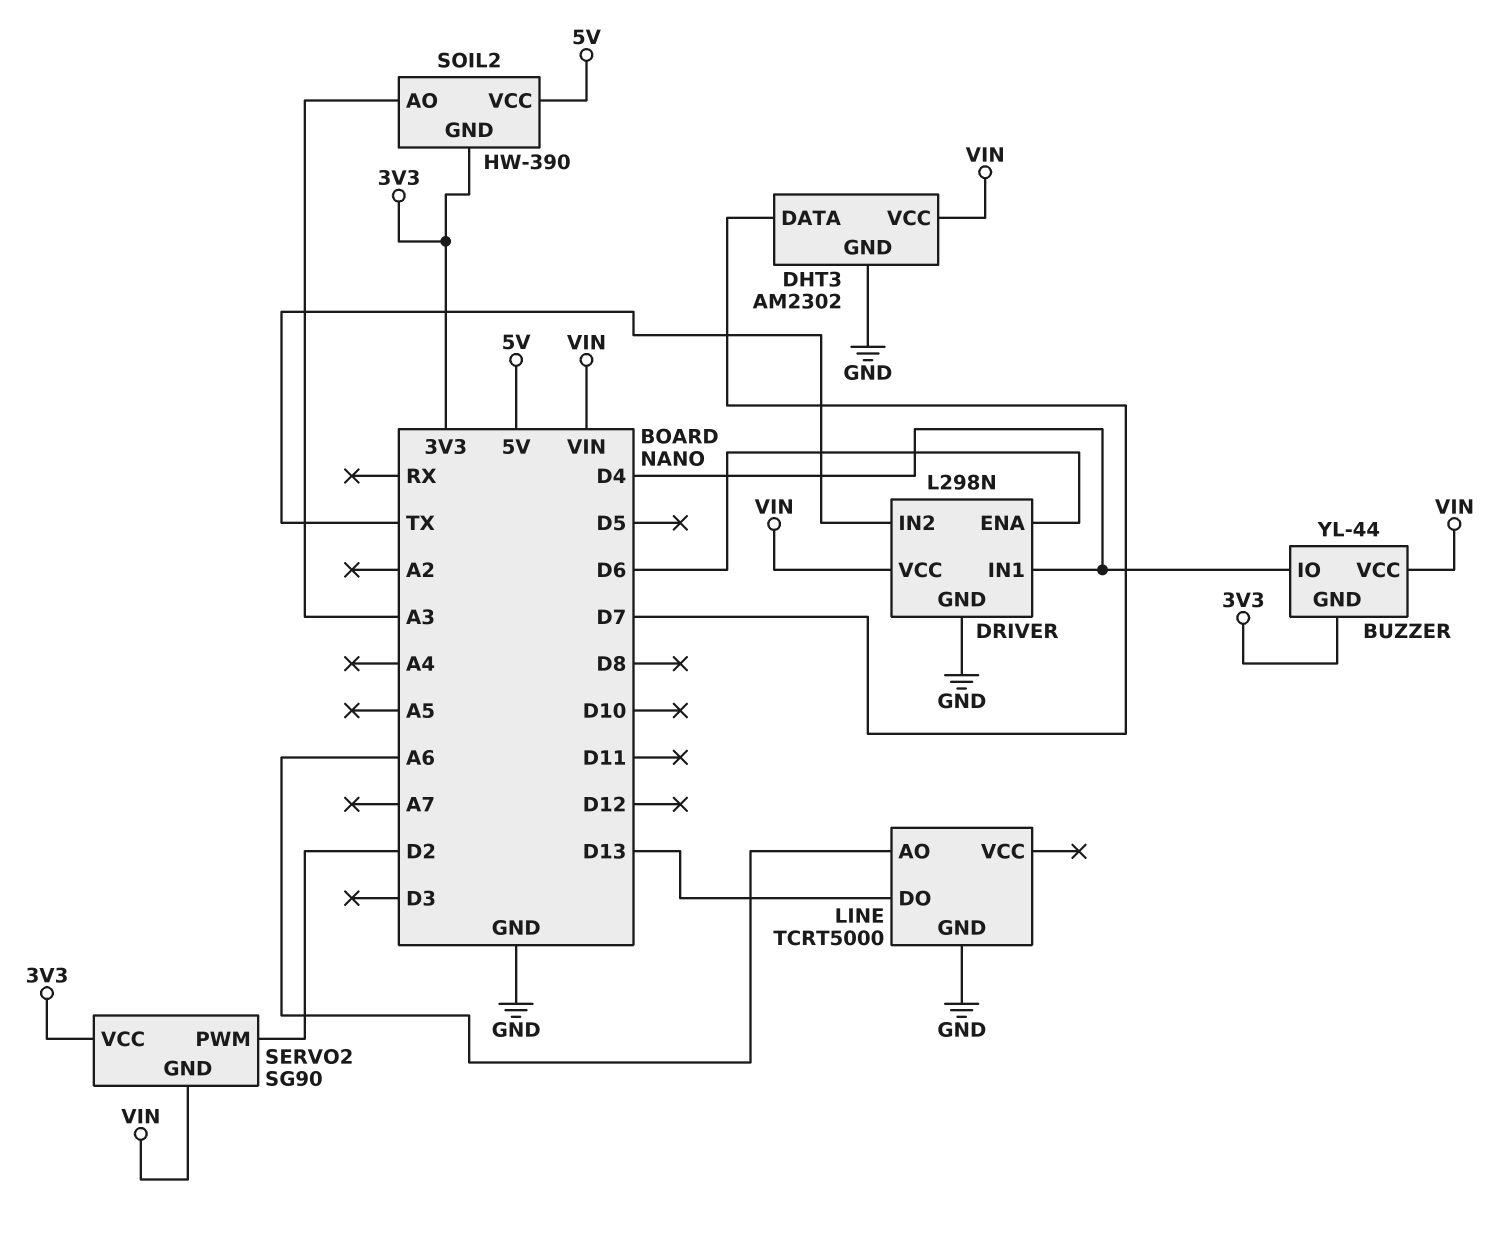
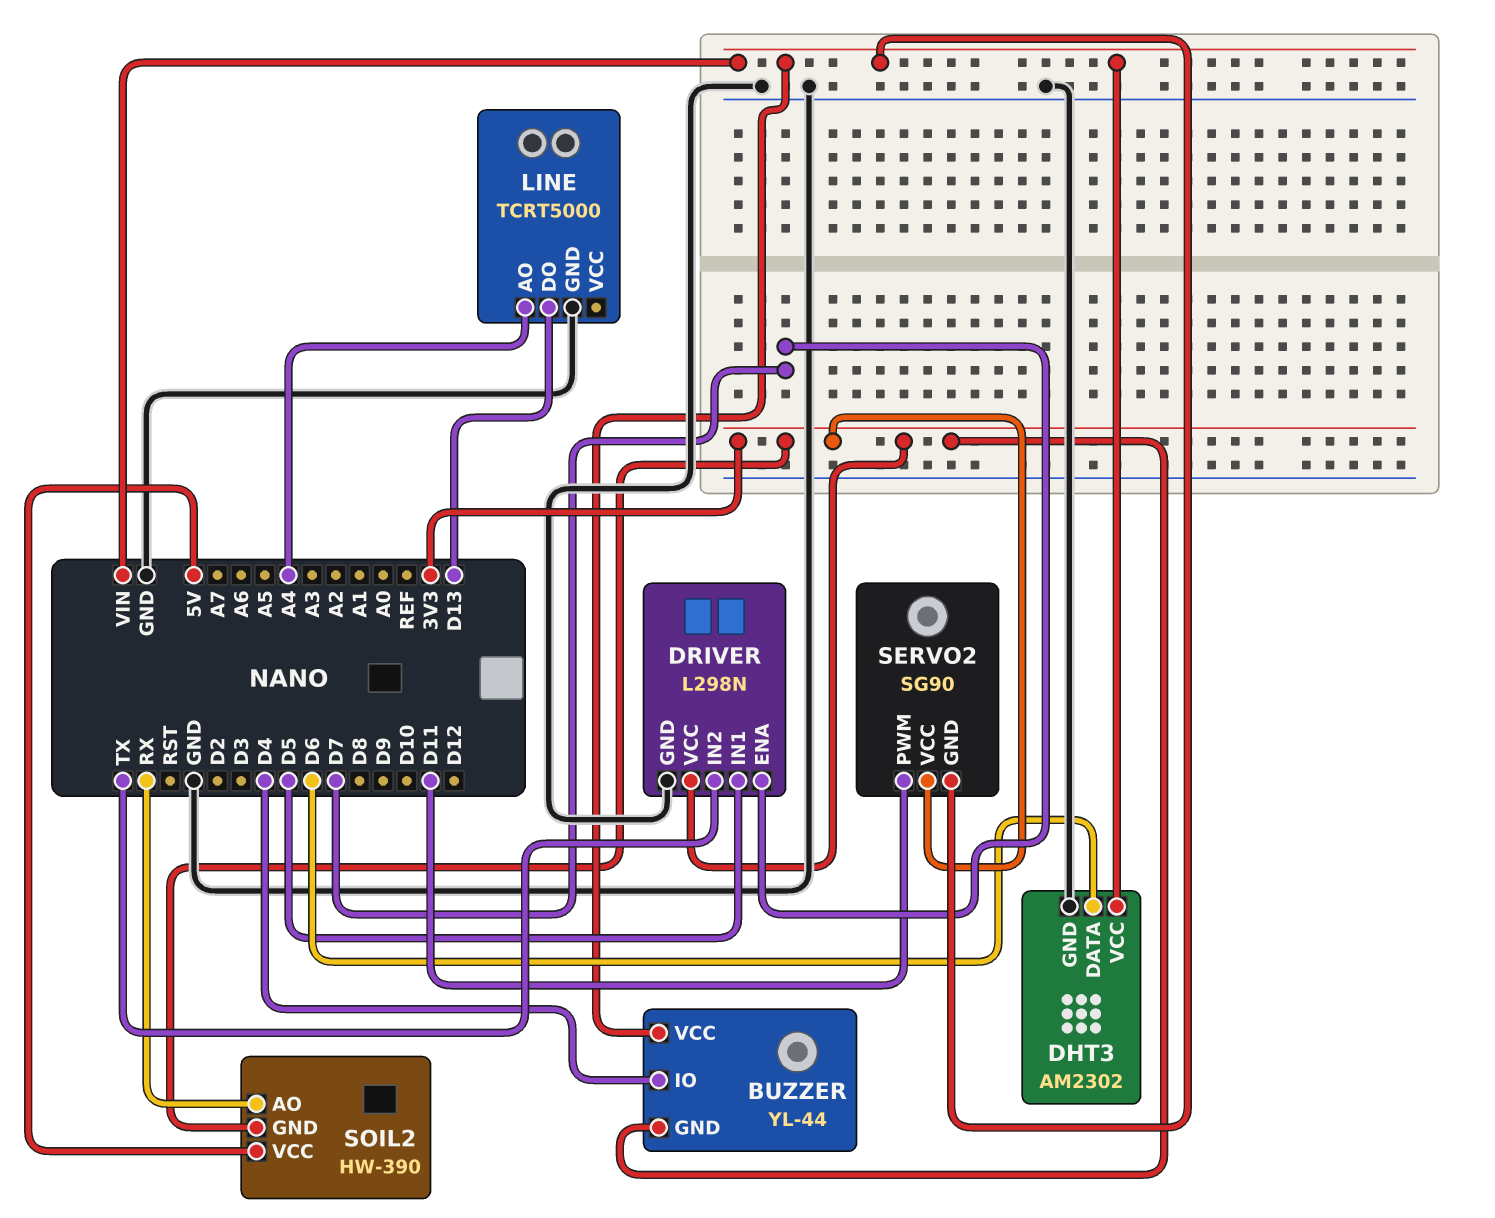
DHT3 pin DATA: D7 -> D6
DRIVER pin ENA: D6 -> D7
DRIVER pin IN1: D4 -> D5
DRIVER pin VCC: VIN -> 3V3
LINE pin AO: A6 -> A4
SERVO2 pin PWM: D2 -> D11
SOIL2 pin AO: A3 -> RX

